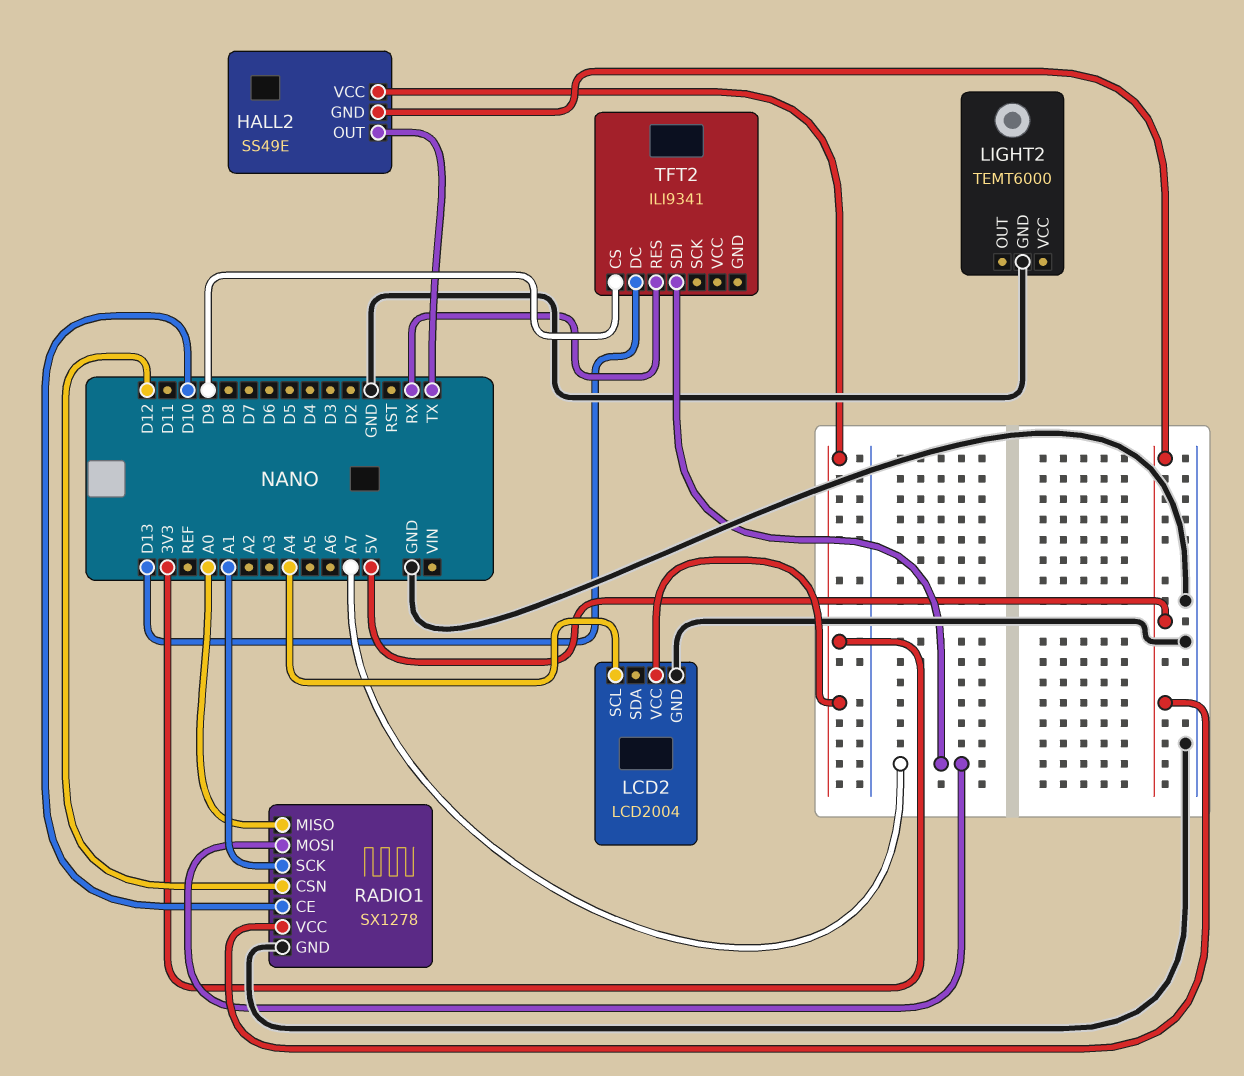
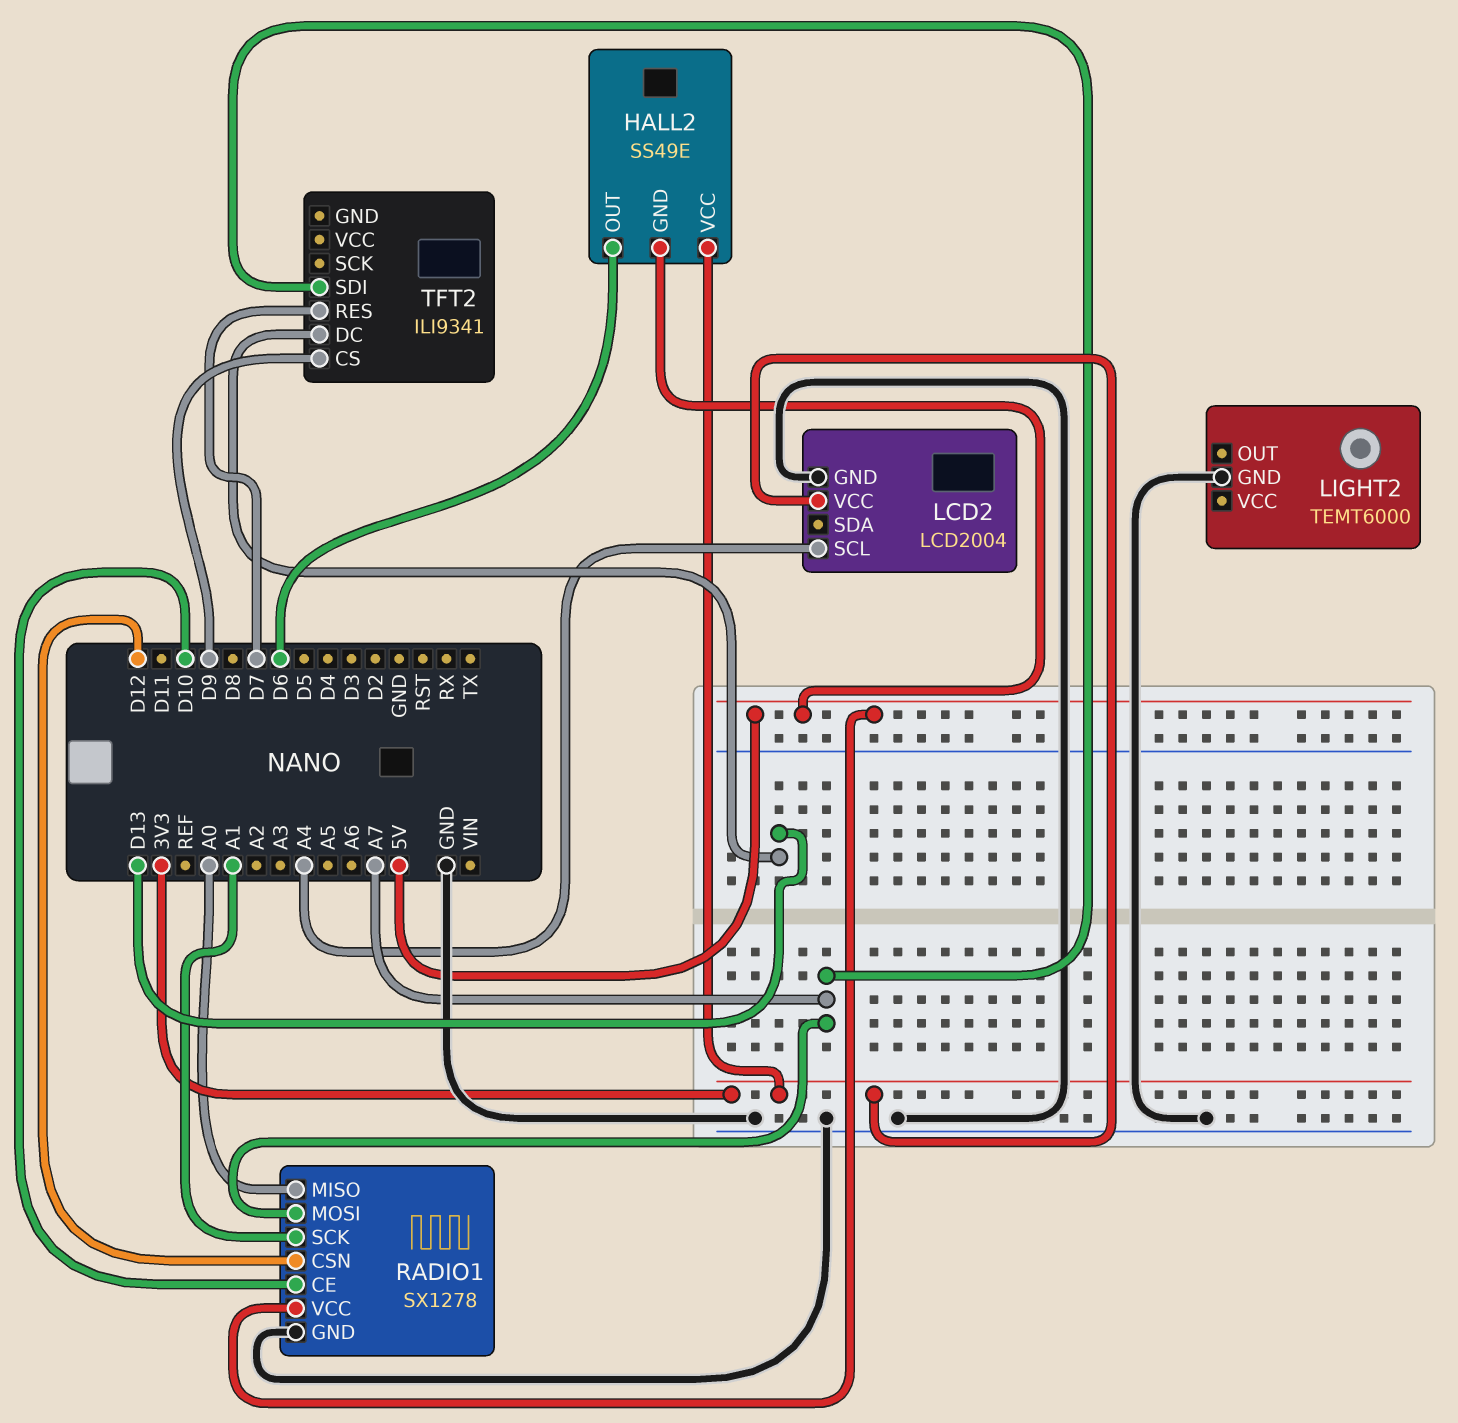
HALL2 pin OUT: TX -> D6
TFT2 pin RES: RX -> D7

